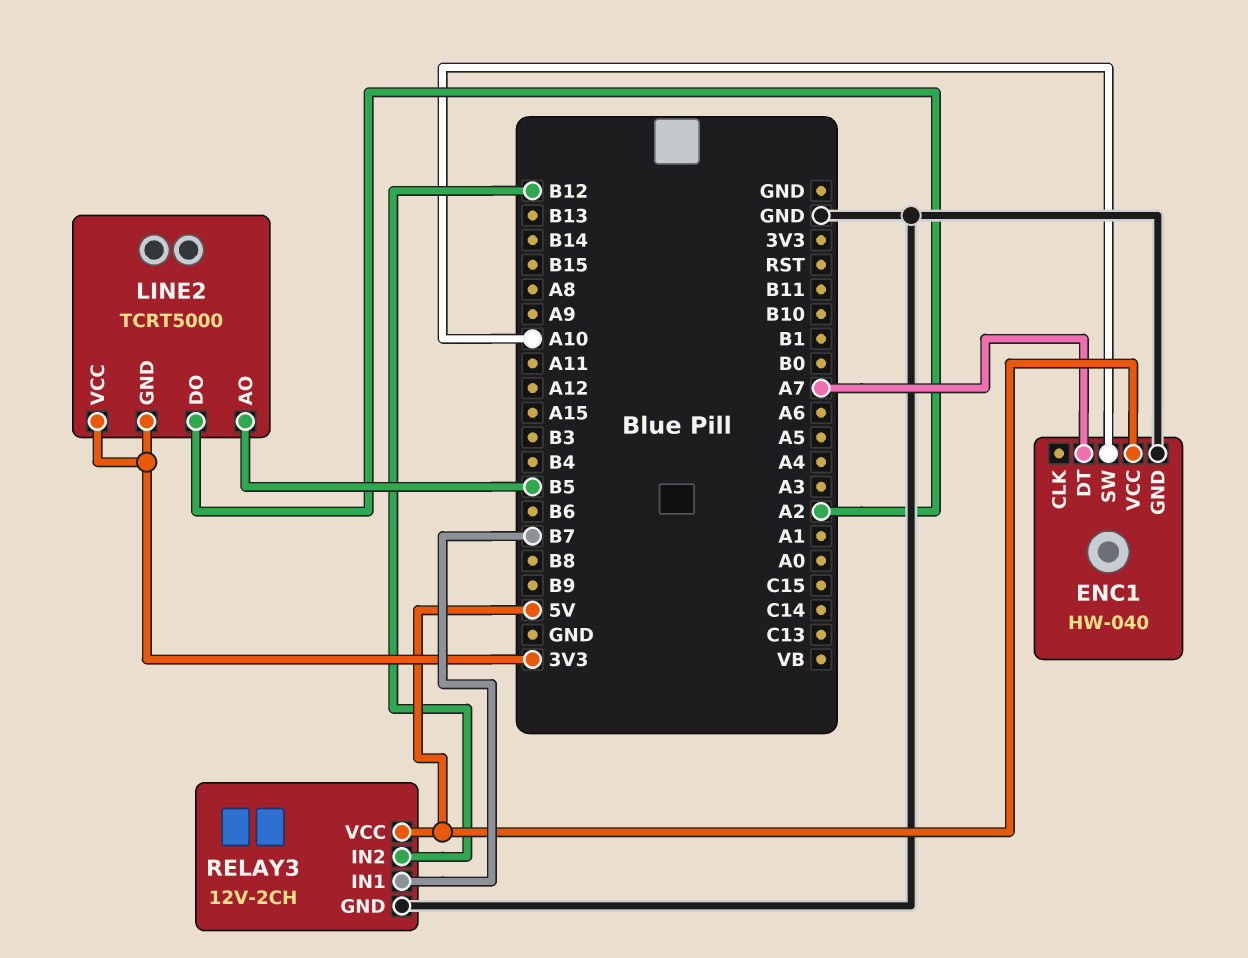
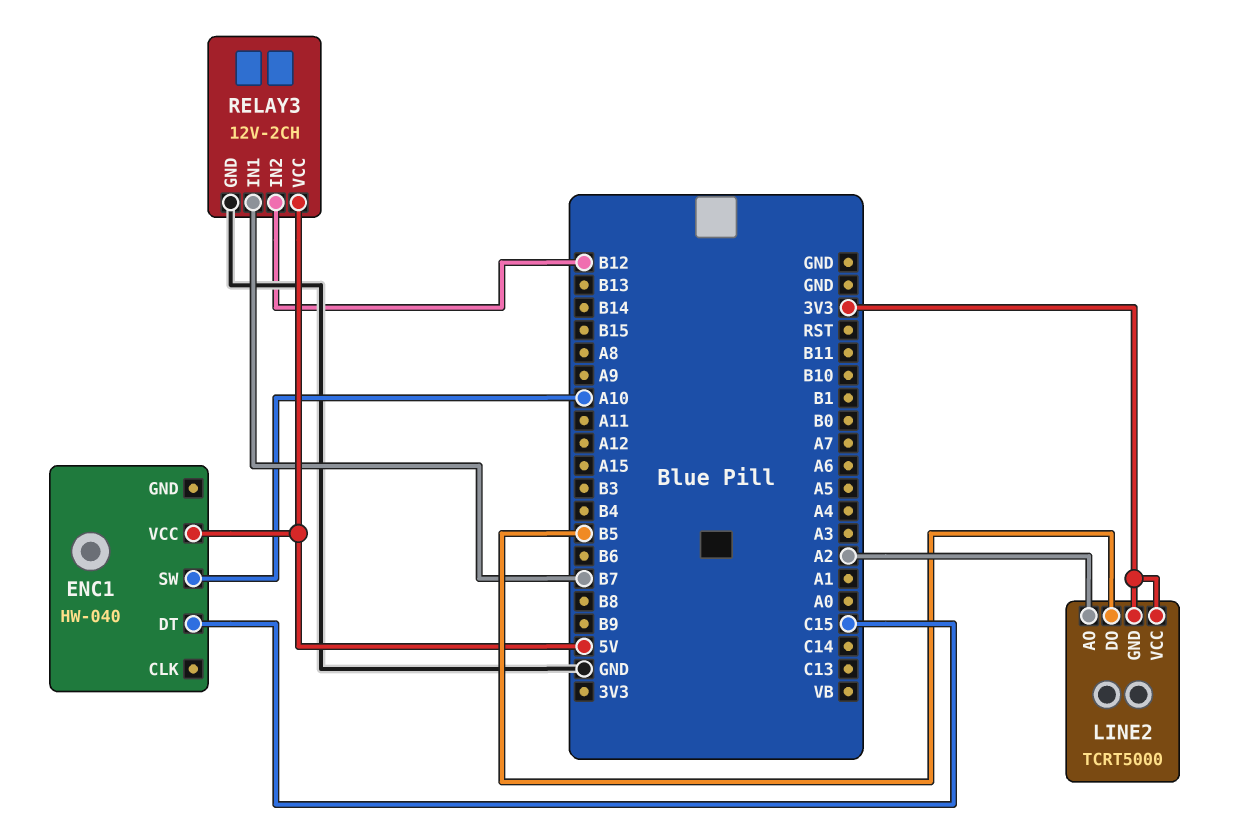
ENC1 pin DT: A7 -> C15
ENC1 pin GND: GND -> none
LINE2 pin AO: B5 -> A2
LINE2 pin DO: A2 -> B5

